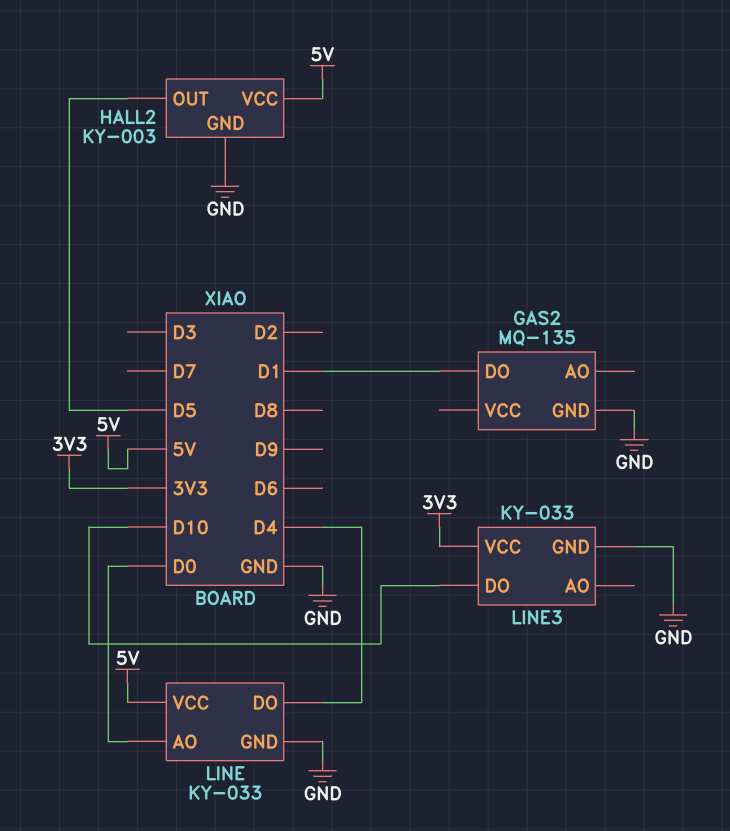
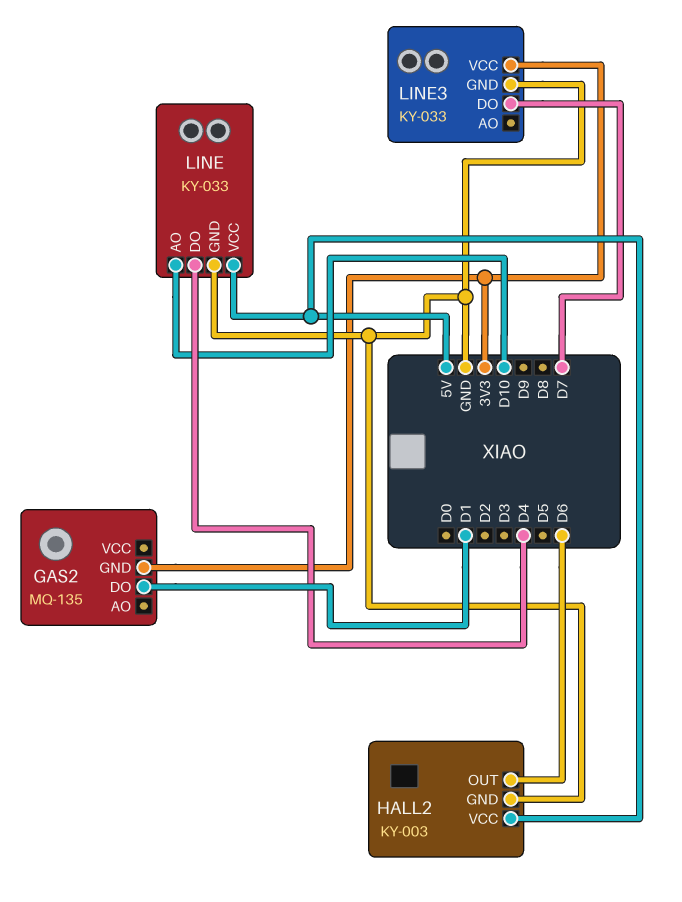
GAS2 pin GND: GND -> 3V3
HALL2 pin OUT: D5 -> D6
LINE pin AO: D0 -> D10
LINE3 pin DO: D10 -> D7

